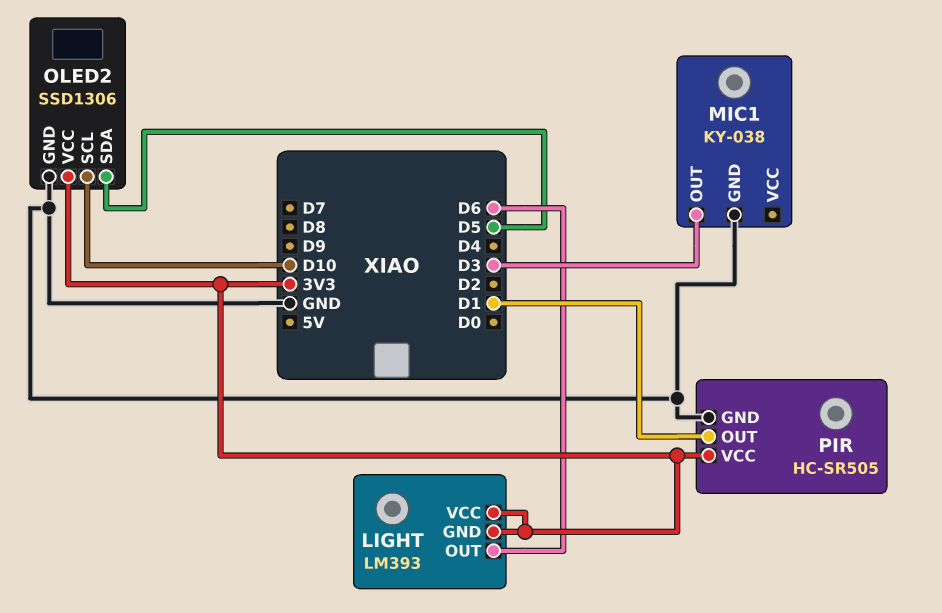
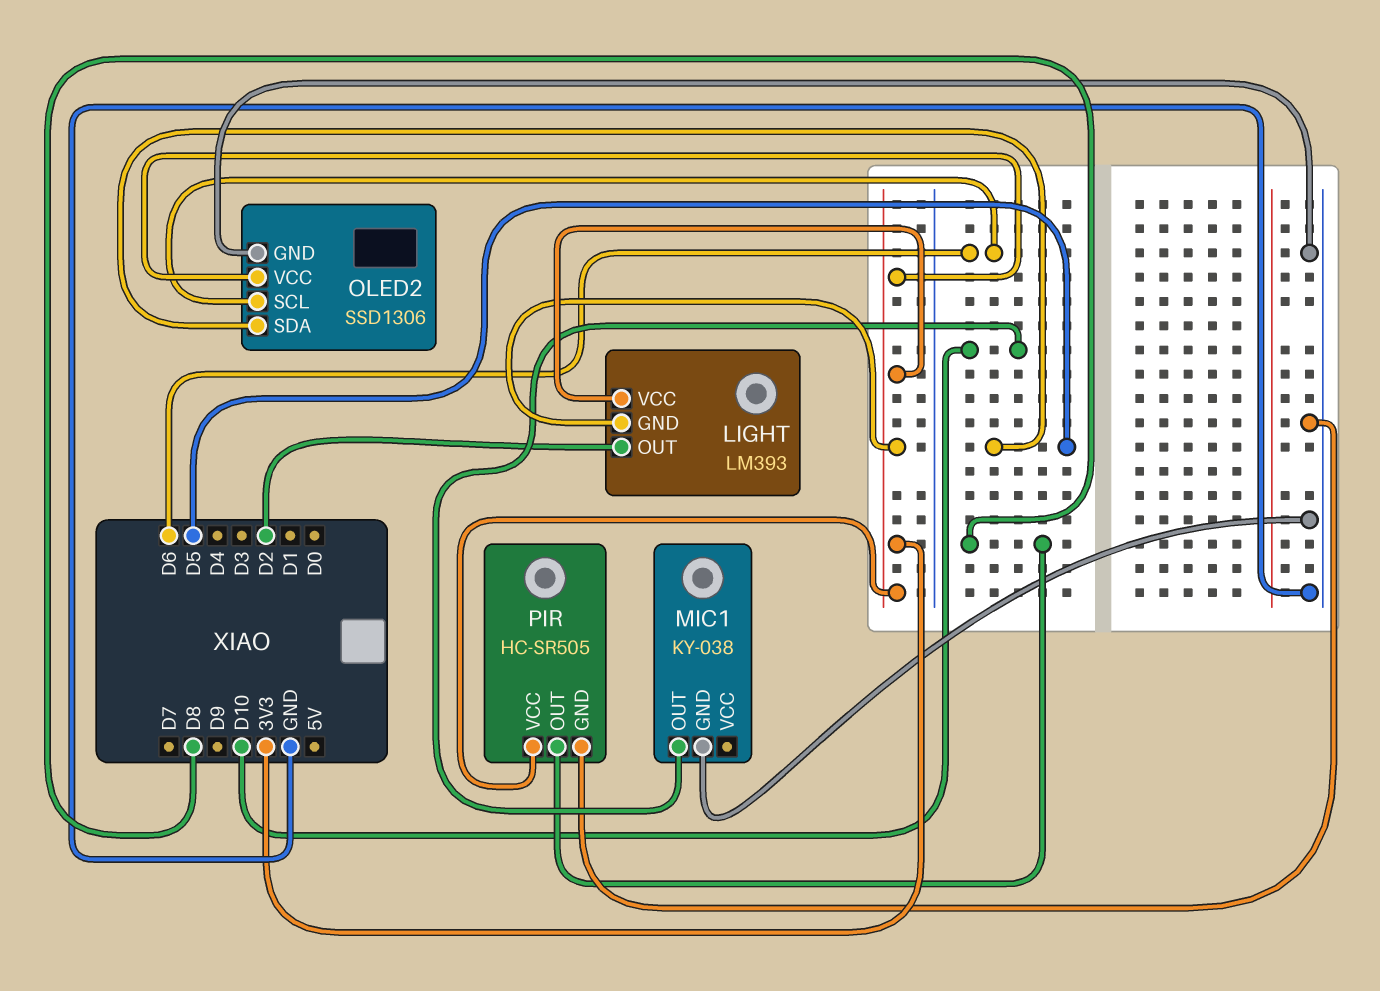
LIGHT pin OUT: D6 -> D2
MIC1 pin OUT: D3 -> D10
OLED2 pin SCL: D10 -> D6
PIR pin OUT: D1 -> D8

